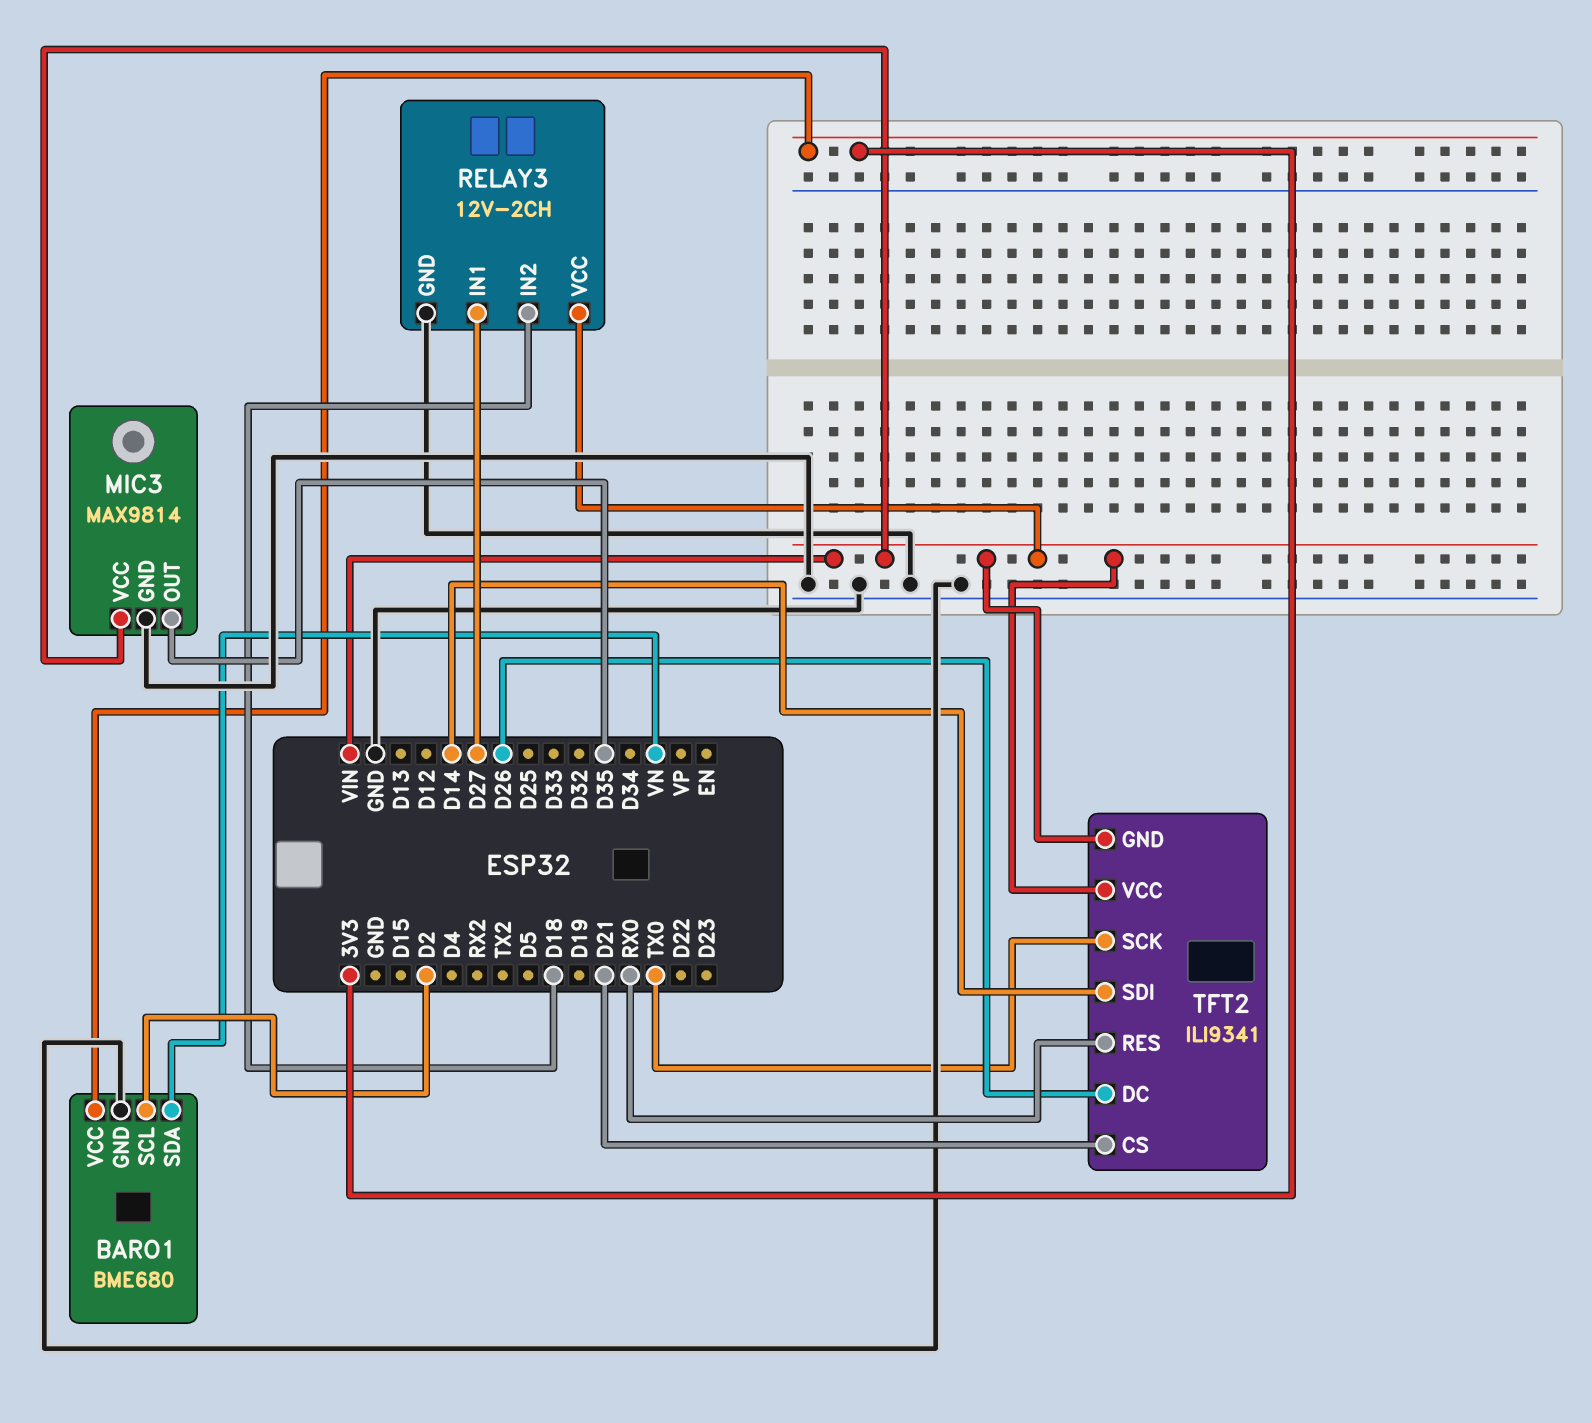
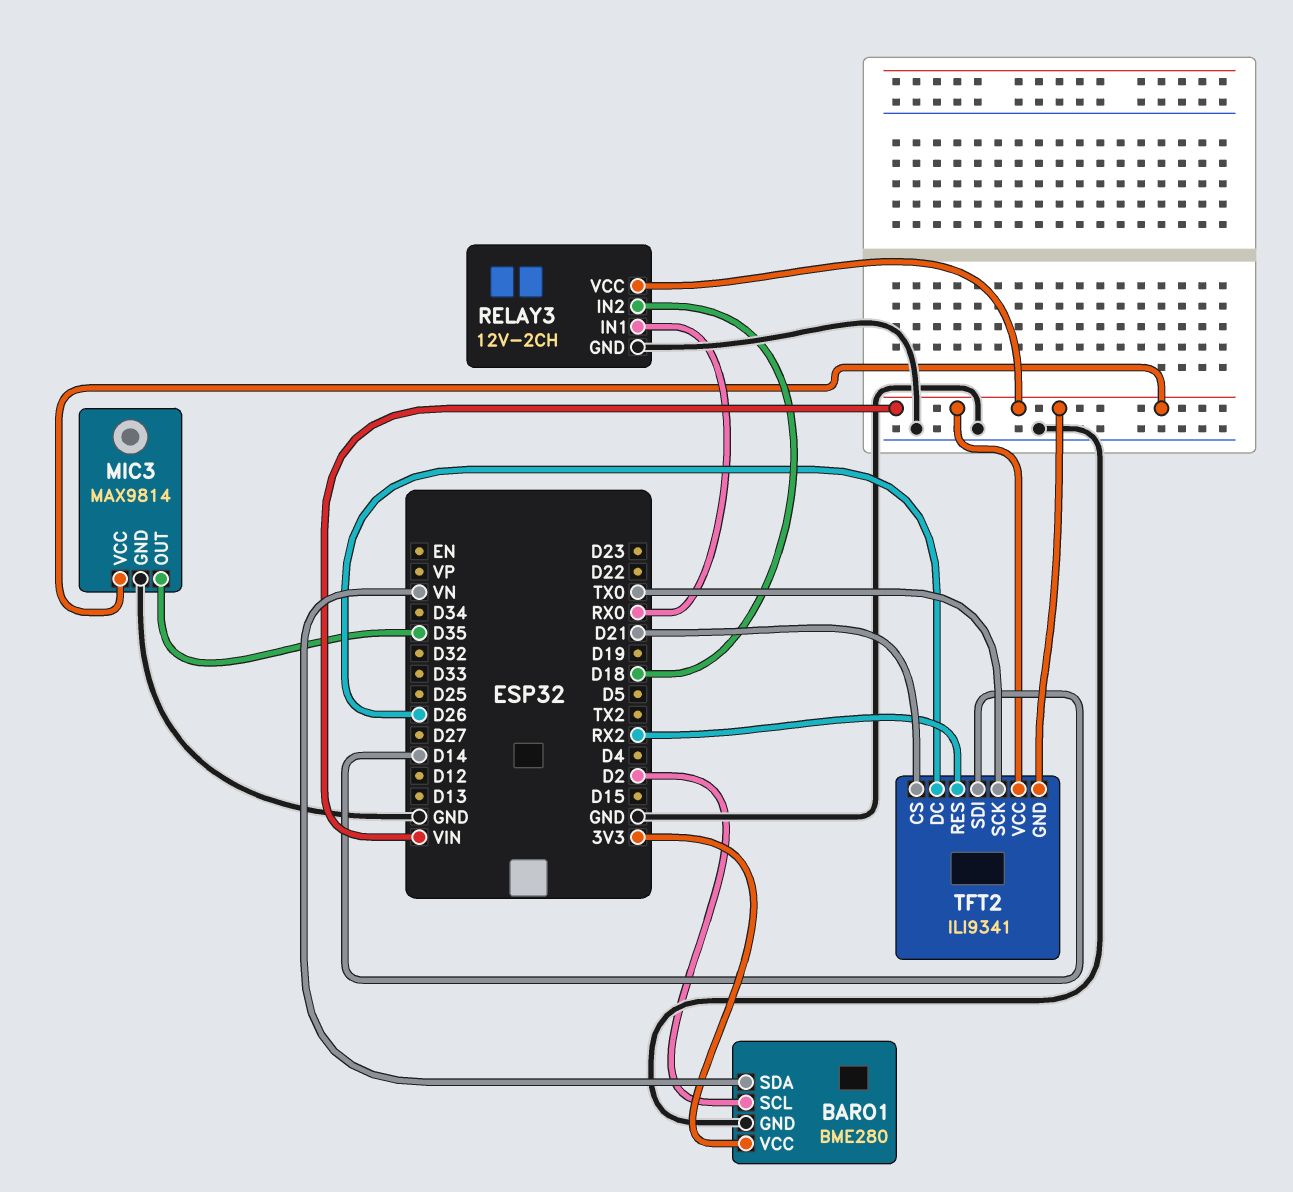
BARO1: BME680 -> BME280
RELAY3 pin IN1: D27 -> RX0
TFT2 pin RES: RX0 -> RX2

